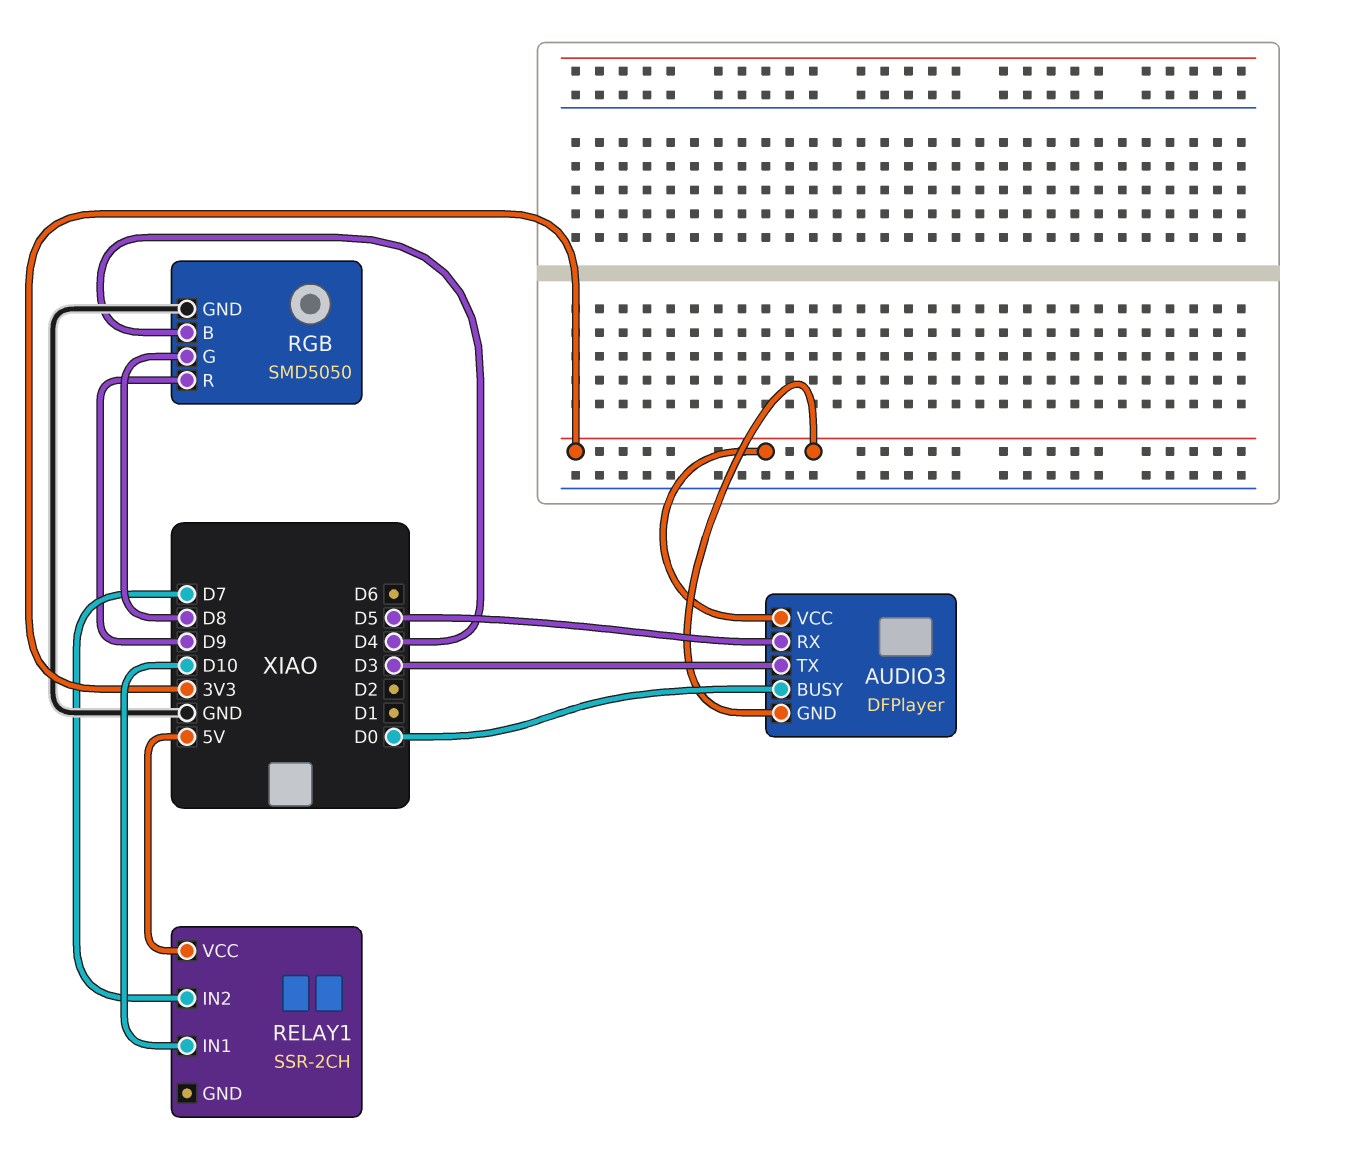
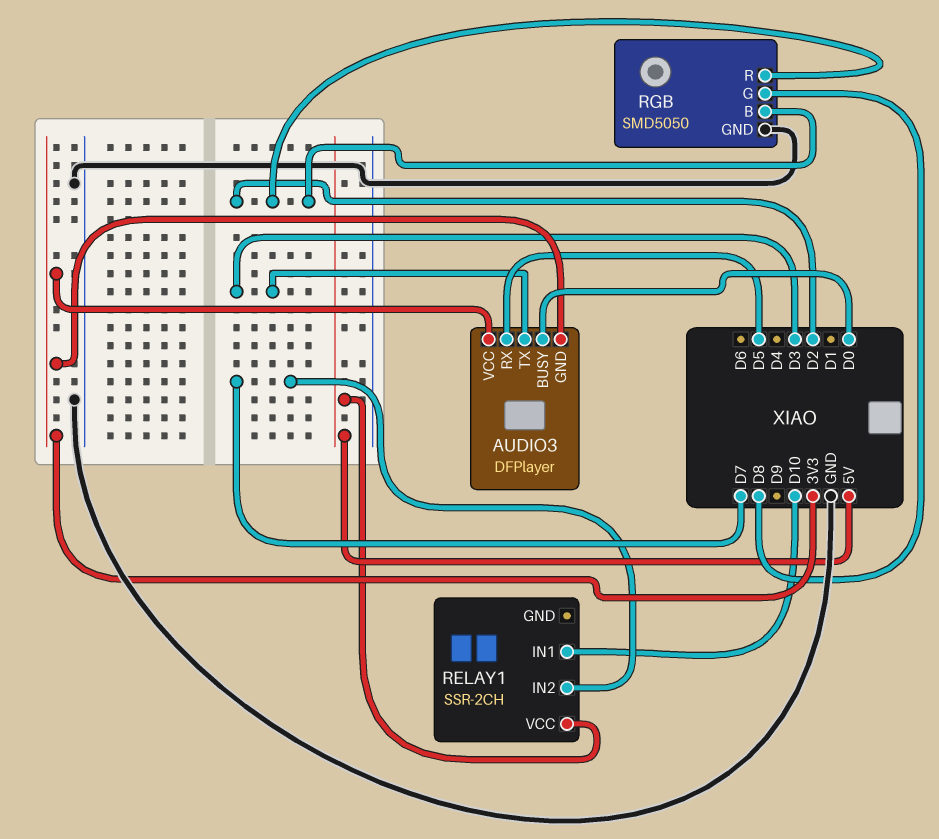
RGB pin B: D4 -> D2
RGB pin R: D9 -> D2

